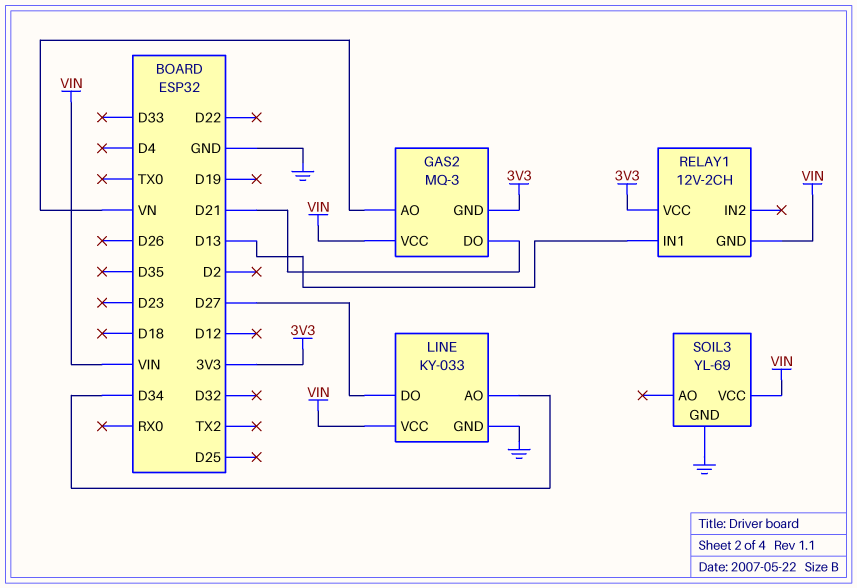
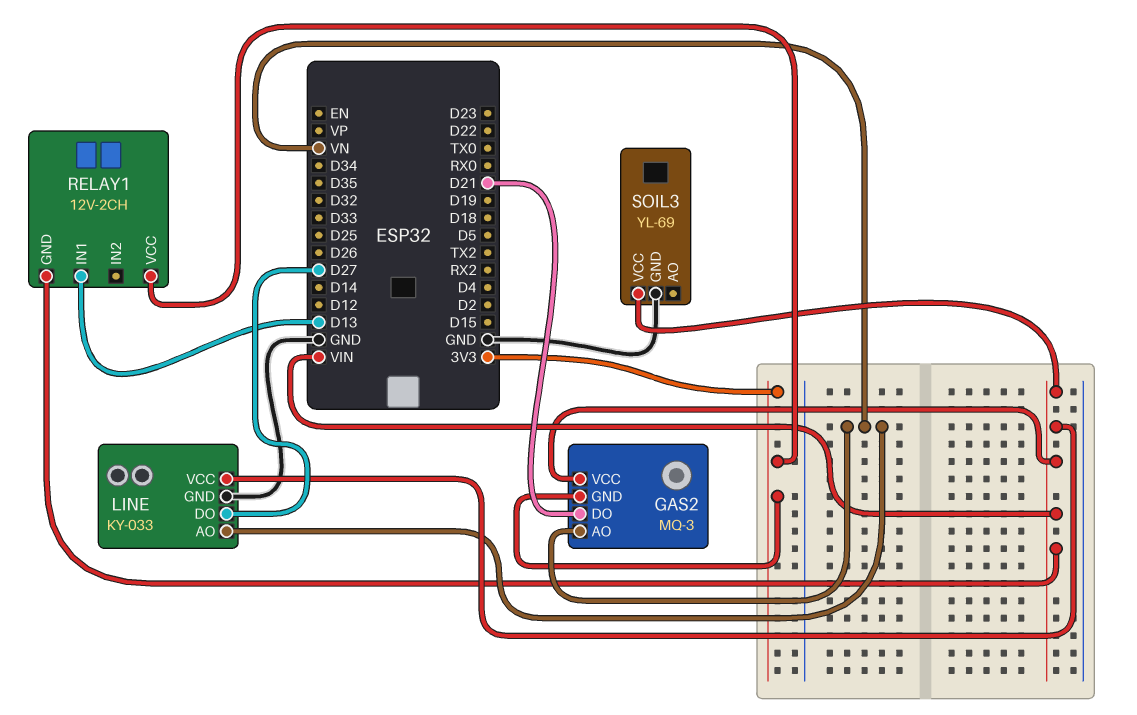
LINE pin AO: D34 -> VN

